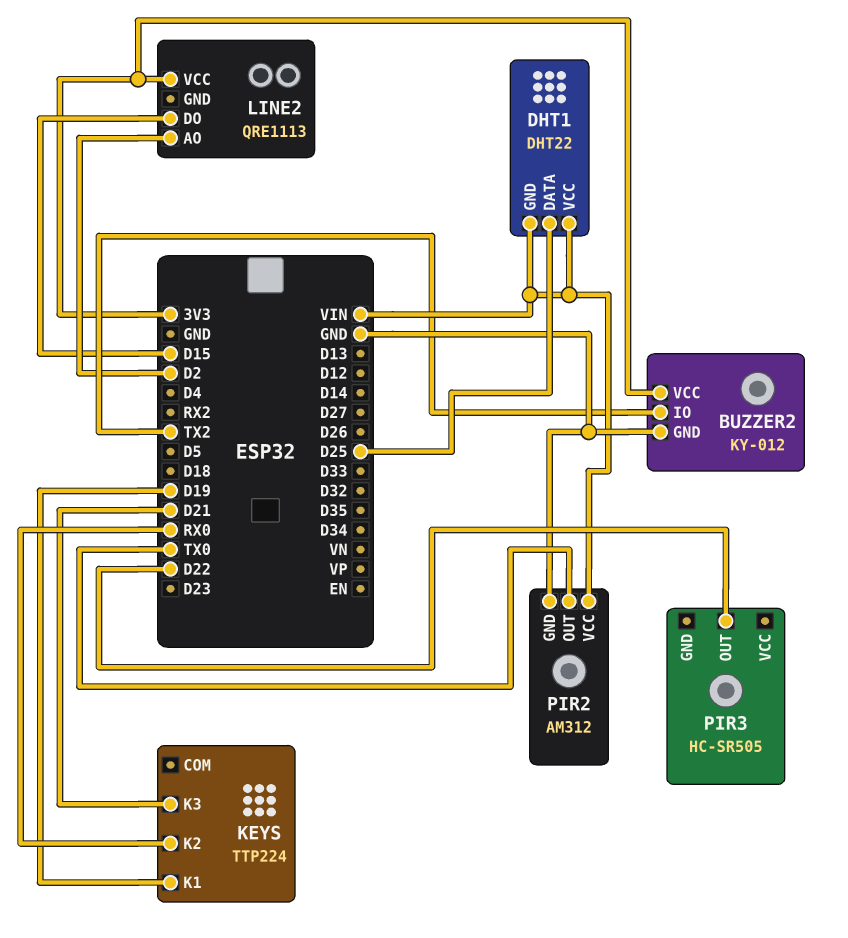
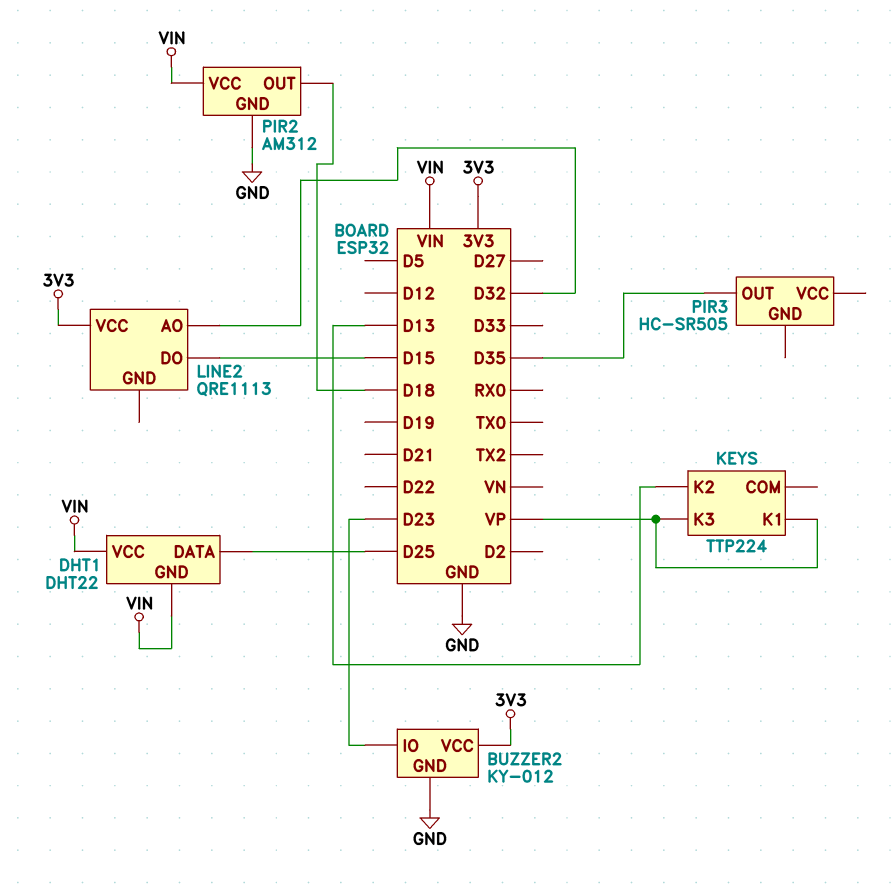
BUZZER2 pin IO: TX2 -> D23
KEYS pin K1: D19 -> VP
KEYS pin K2: RX0 -> D13
KEYS pin K3: D21 -> VP
LINE2 pin AO: D2 -> D32
PIR2 pin OUT: TX0 -> D18
PIR3 pin OUT: D22 -> D35

